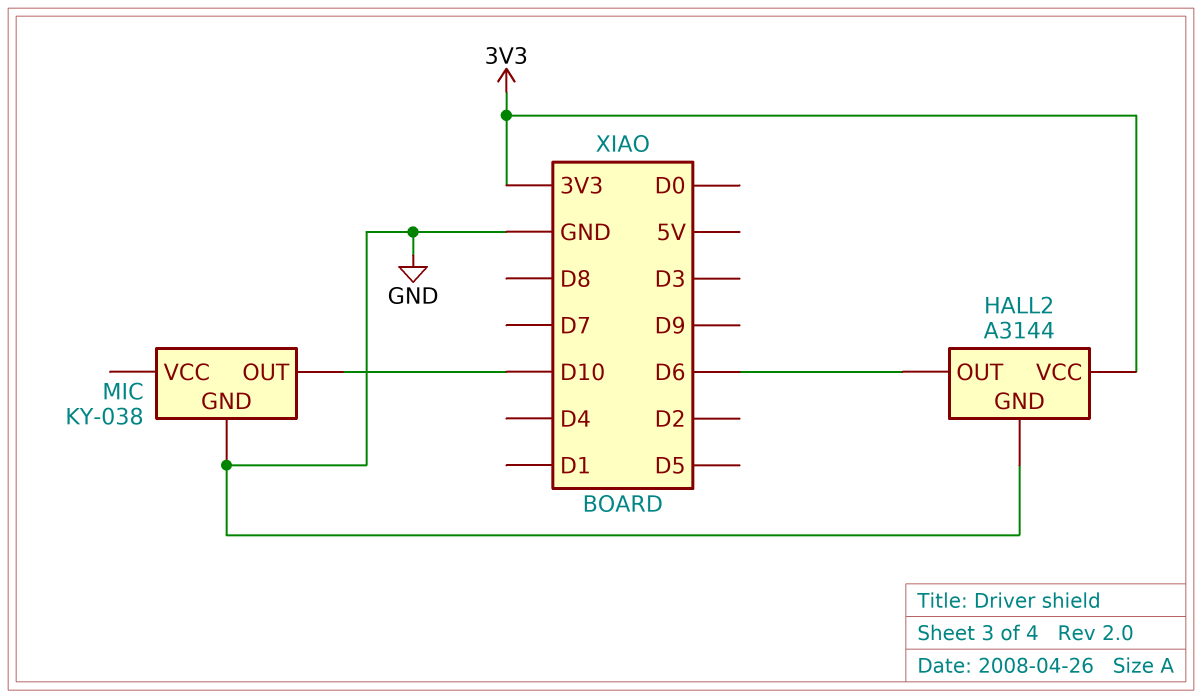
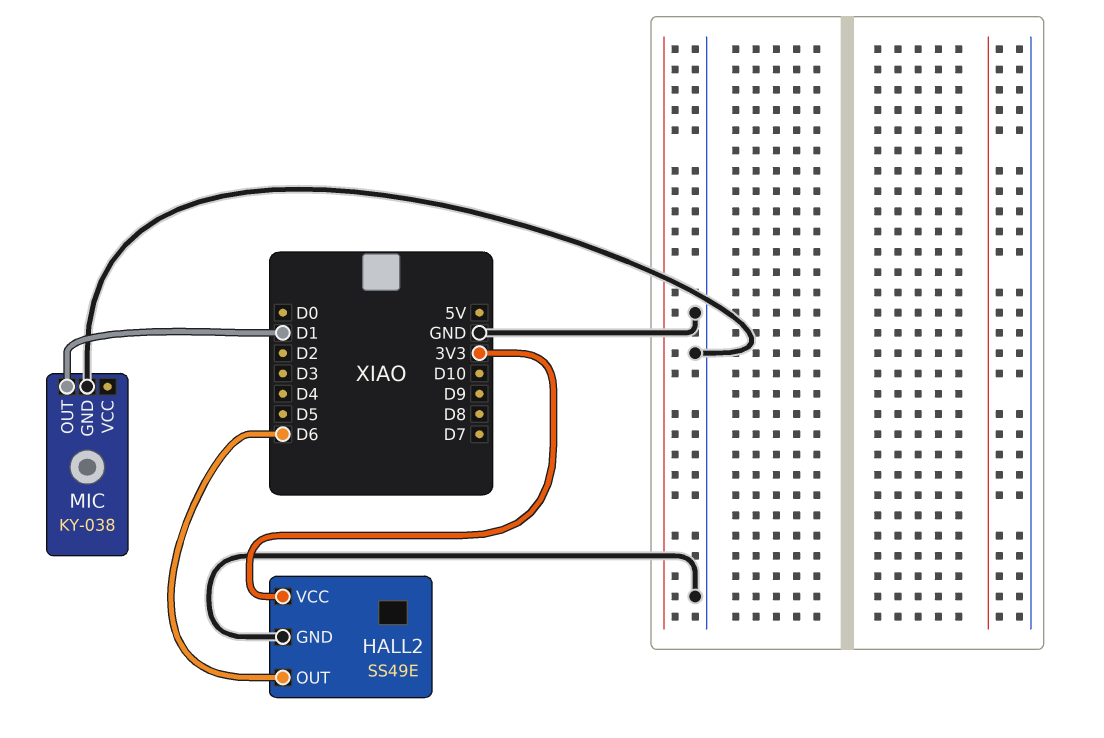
HALL2: A3144 -> SS49E
MIC pin OUT: D10 -> D1

